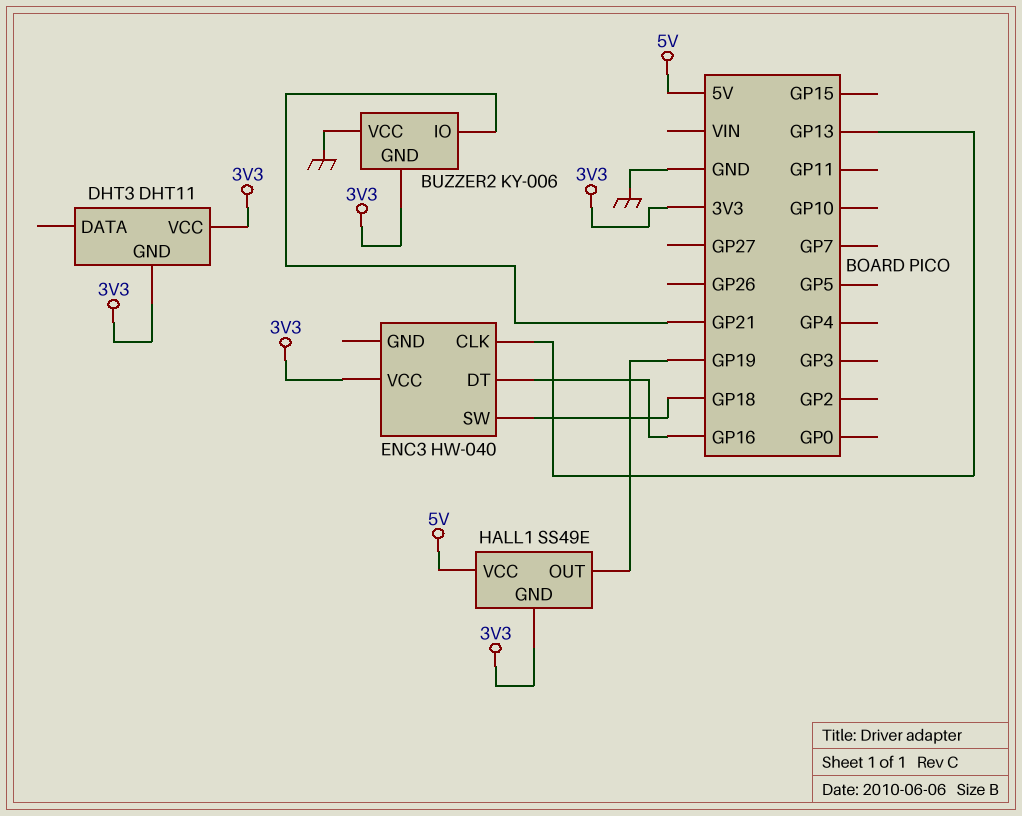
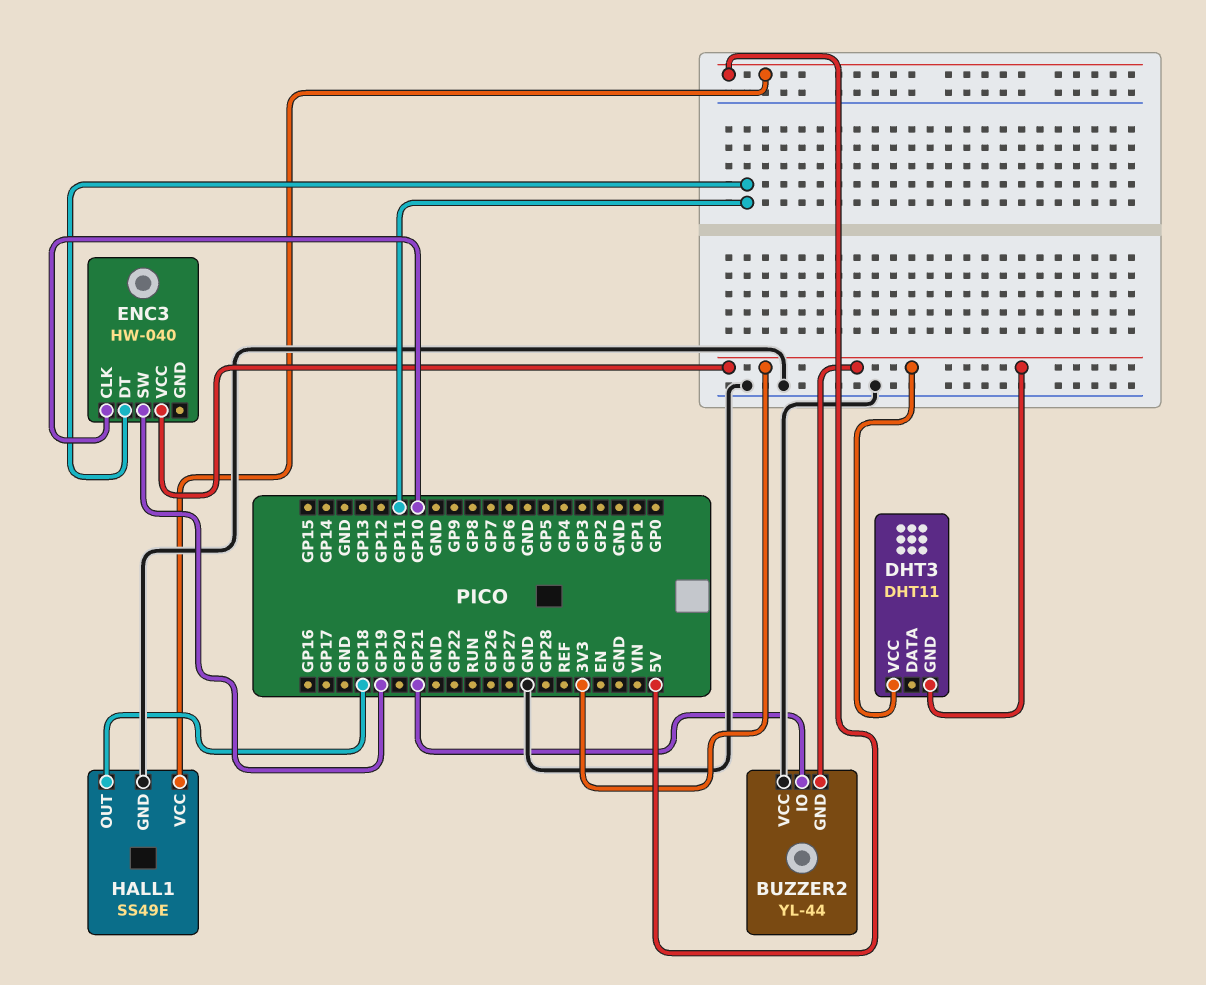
BUZZER2: KY-006 -> YL-44
ENC3 pin CLK: GP13 -> GP10
ENC3 pin DT: GP16 -> GP11
ENC3 pin SW: GP18 -> GP19
HALL1 pin GND: 3V3 -> GND
HALL1 pin OUT: GP19 -> GP18

